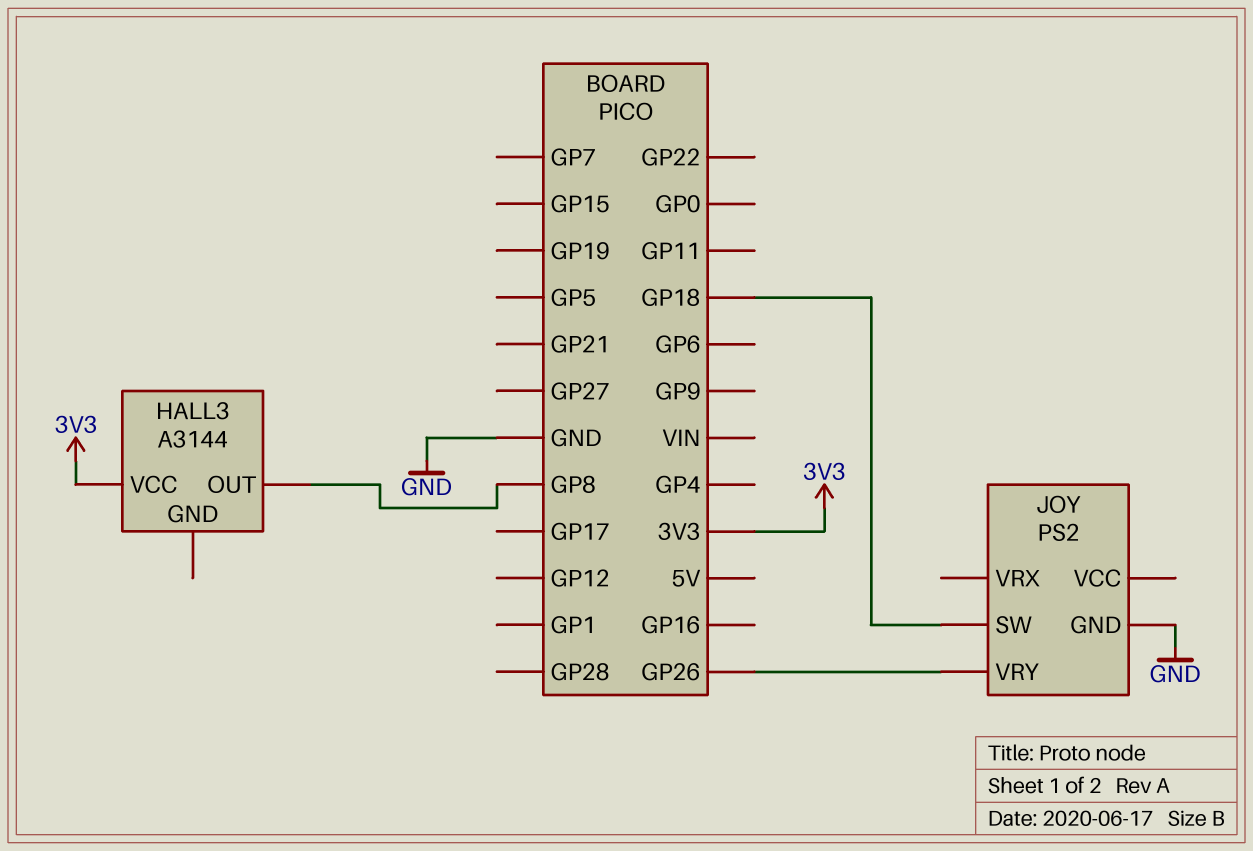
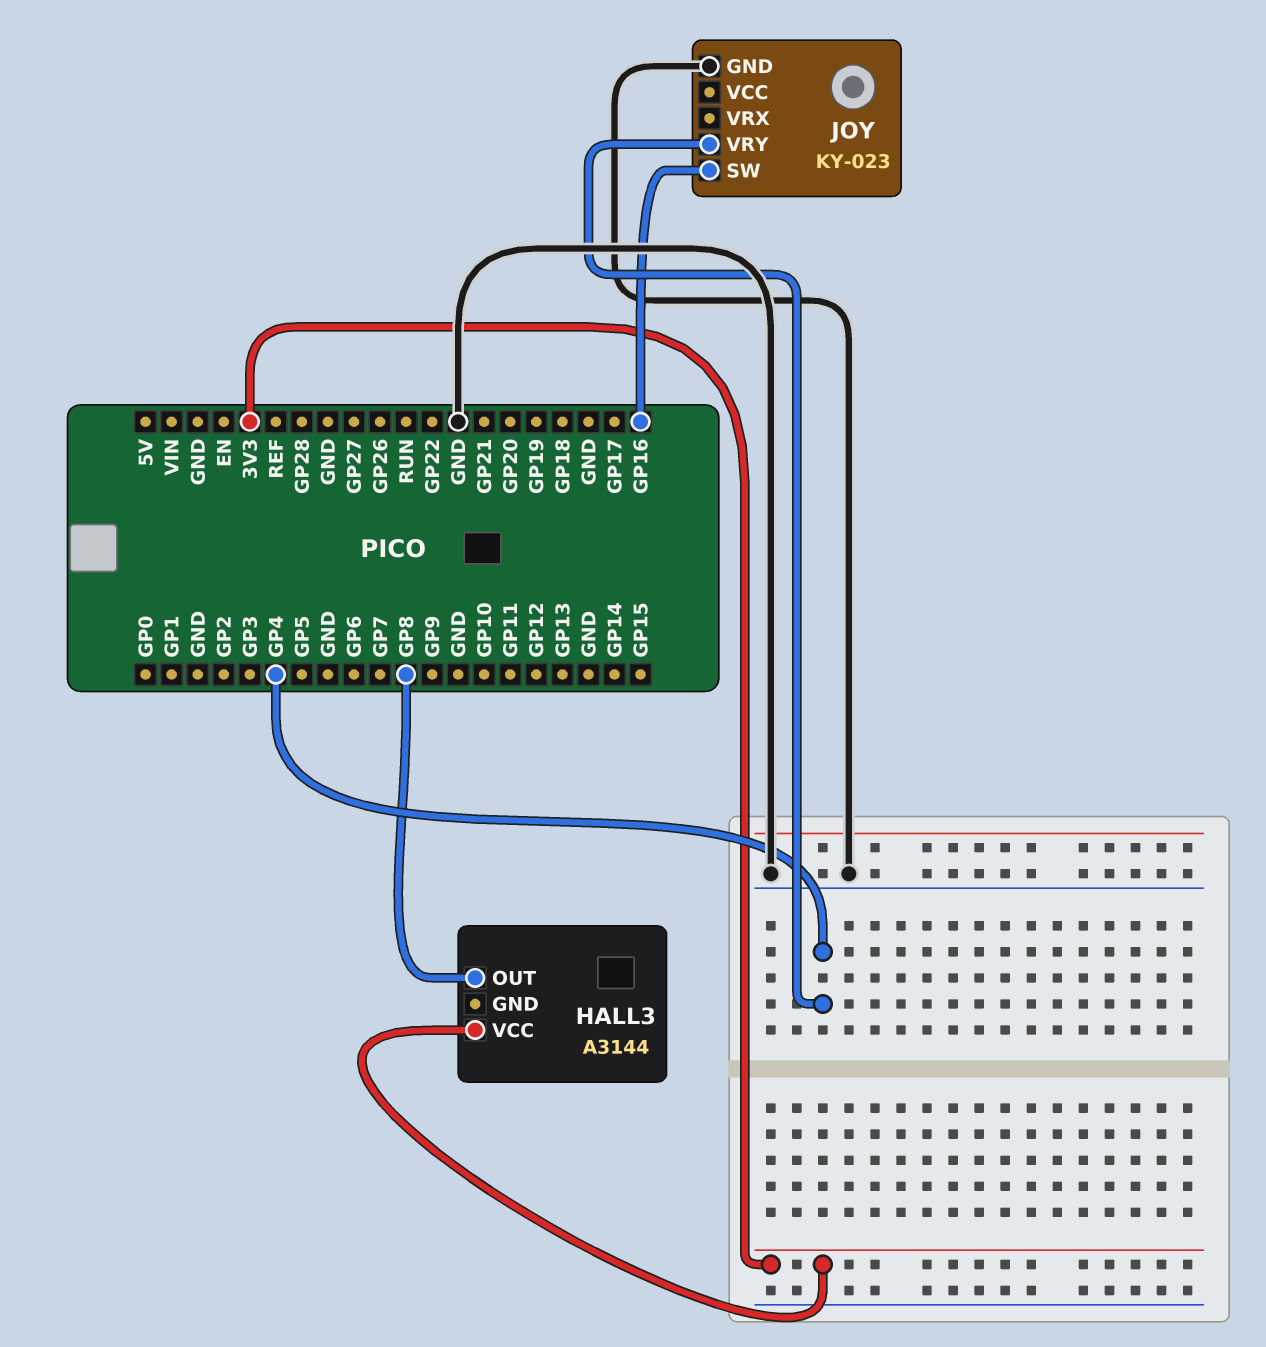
JOY: PS2 -> KY-023
JOY pin SW: GP18 -> GP16
JOY pin VRY: GP26 -> GP4

